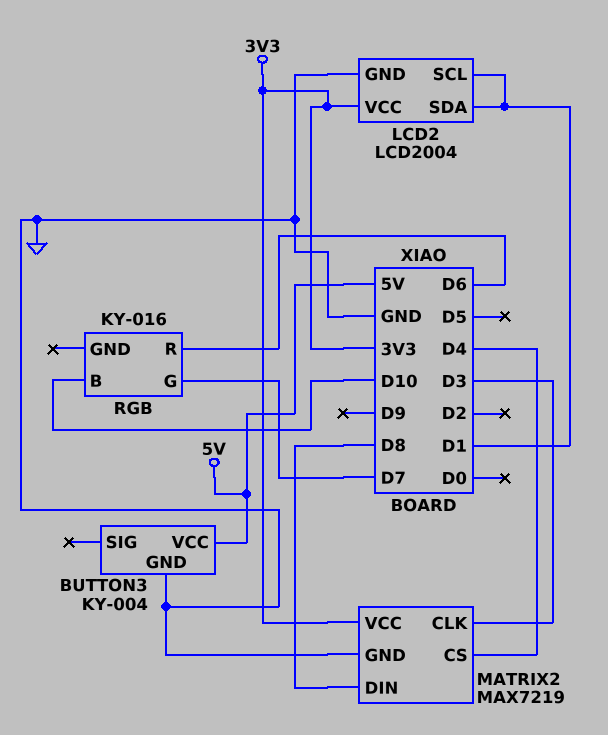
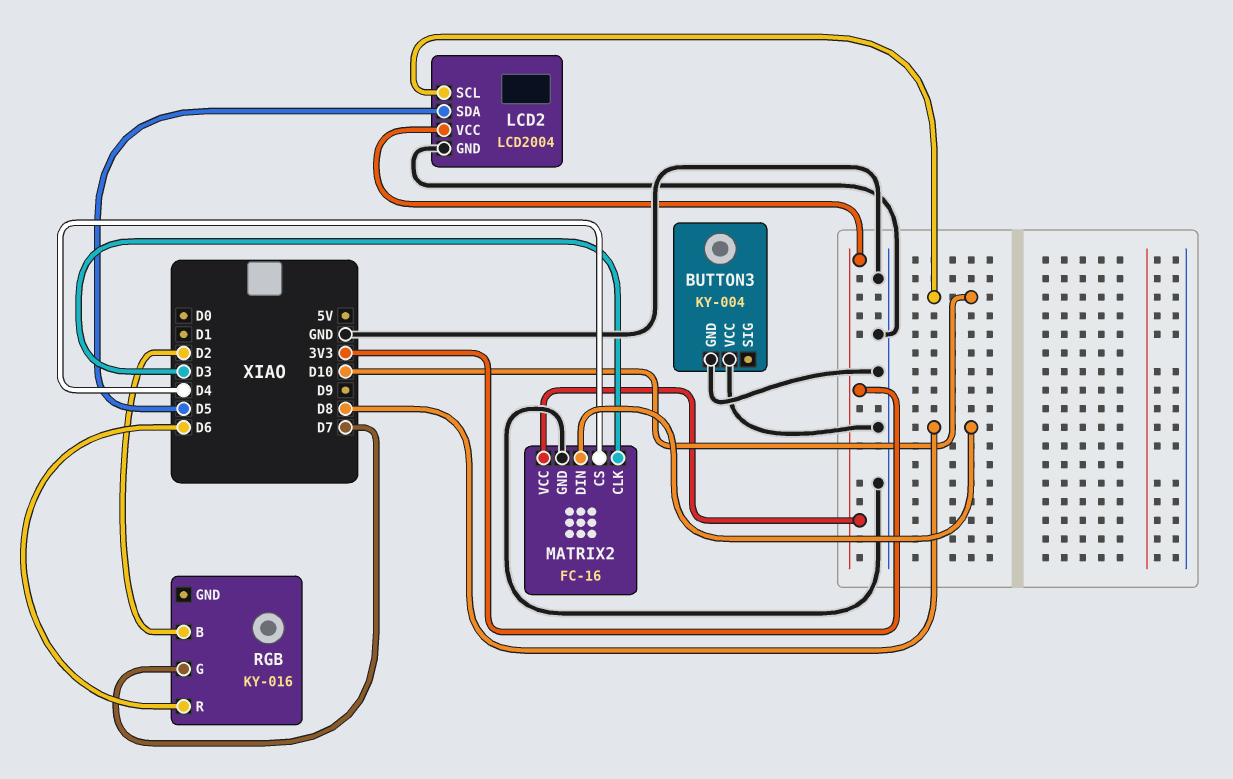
BUTTON3 pin VCC: 5V -> GND
LCD2 pin SCL: D1 -> D10
LCD2 pin SDA: D1 -> D5
MATRIX2: MAX7219 -> FC-16
RGB pin B: D10 -> D2

